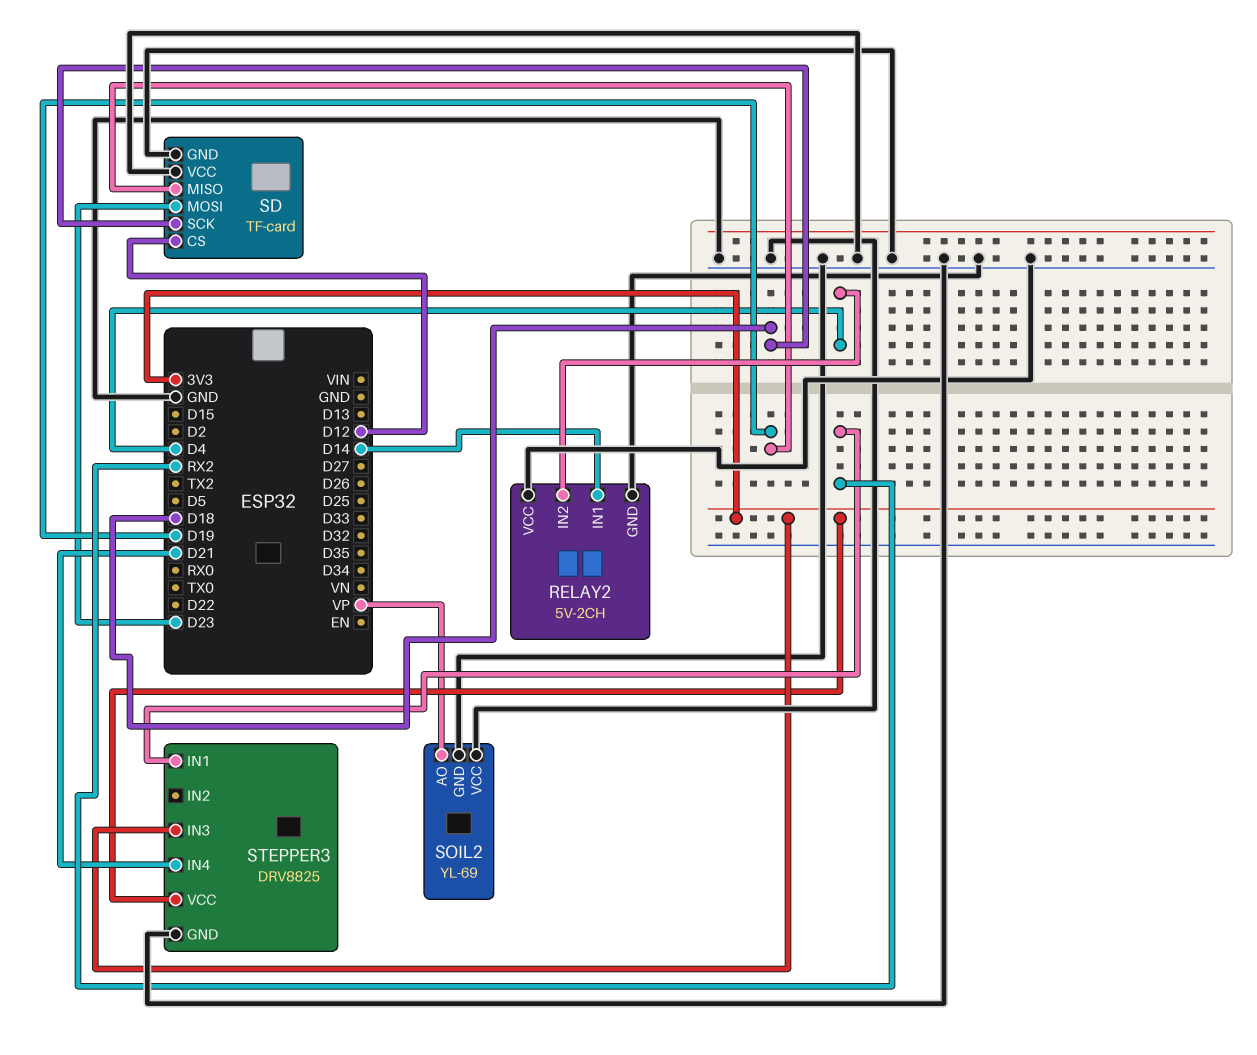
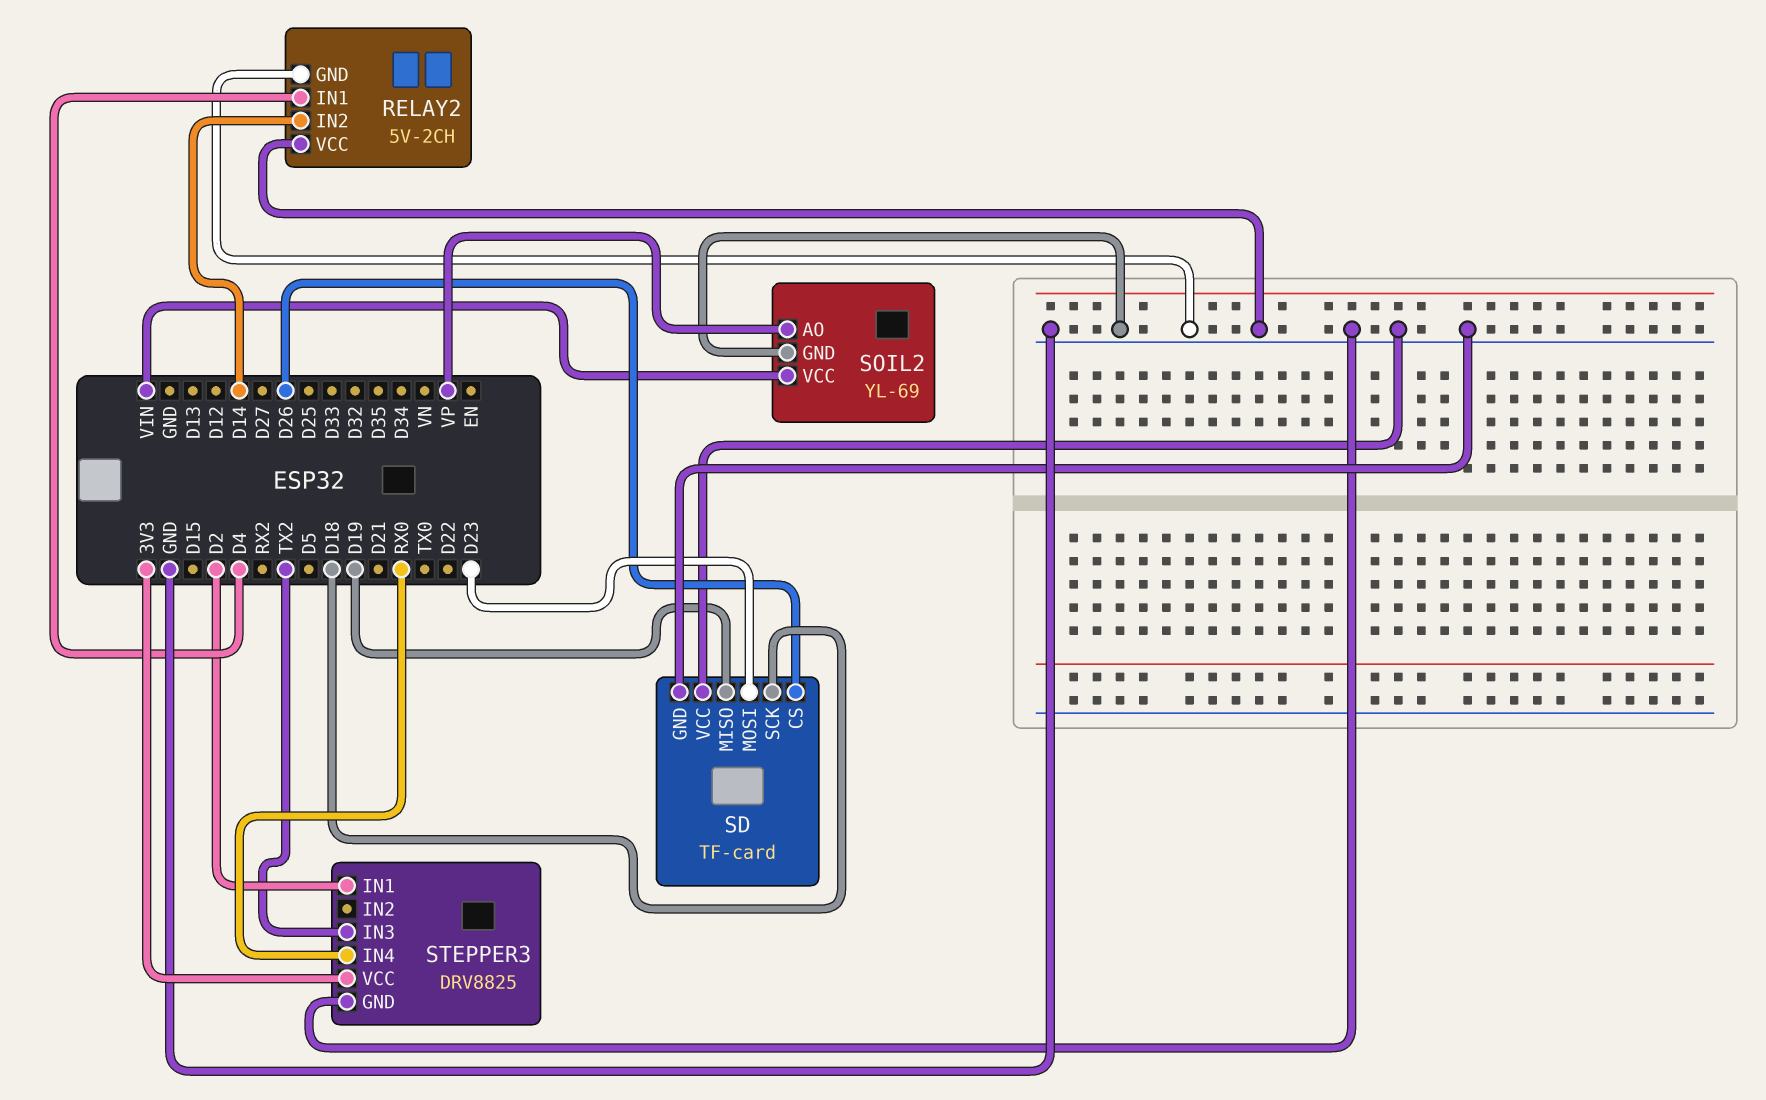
RELAY2 pin IN1: D14 -> D4
RELAY2 pin IN2: D4 -> D14
SD pin CS: D12 -> D26
SOIL2 pin VCC: GND -> VIN
STEPPER3 pin IN1: RX2 -> D2
STEPPER3 pin IN3: 3V3 -> TX2
STEPPER3 pin IN4: D21 -> RX0

